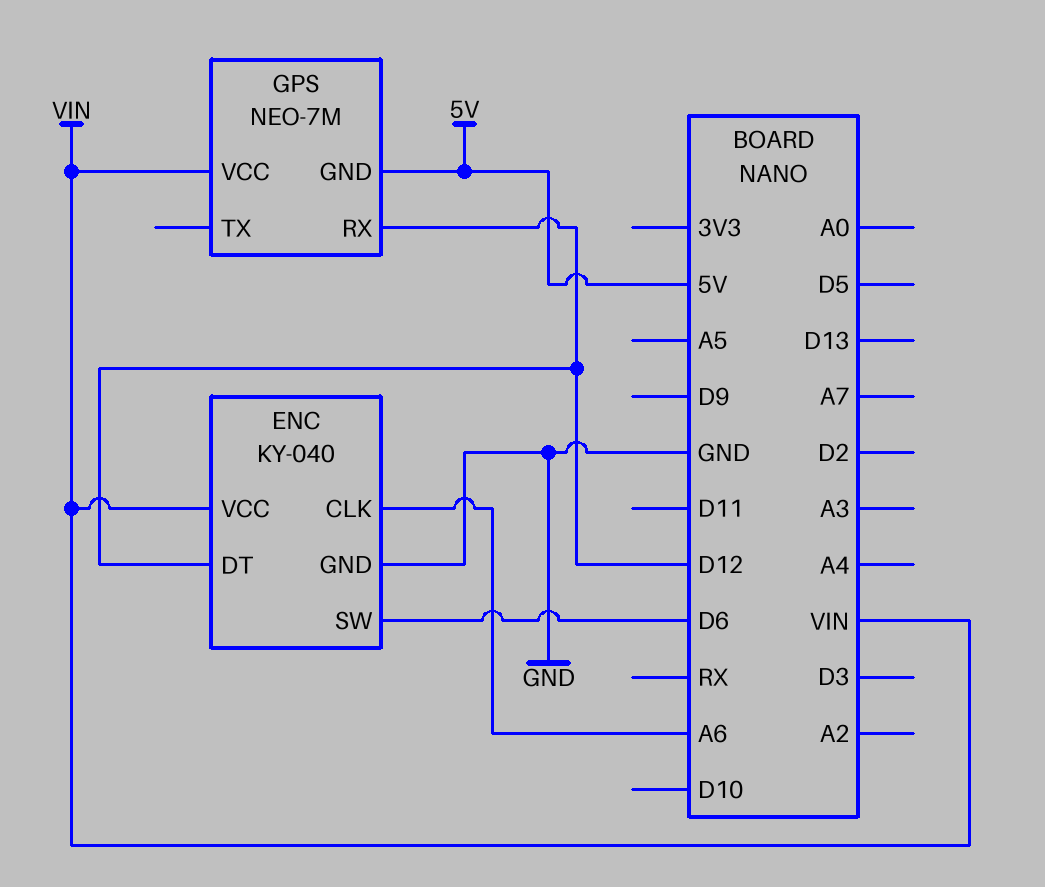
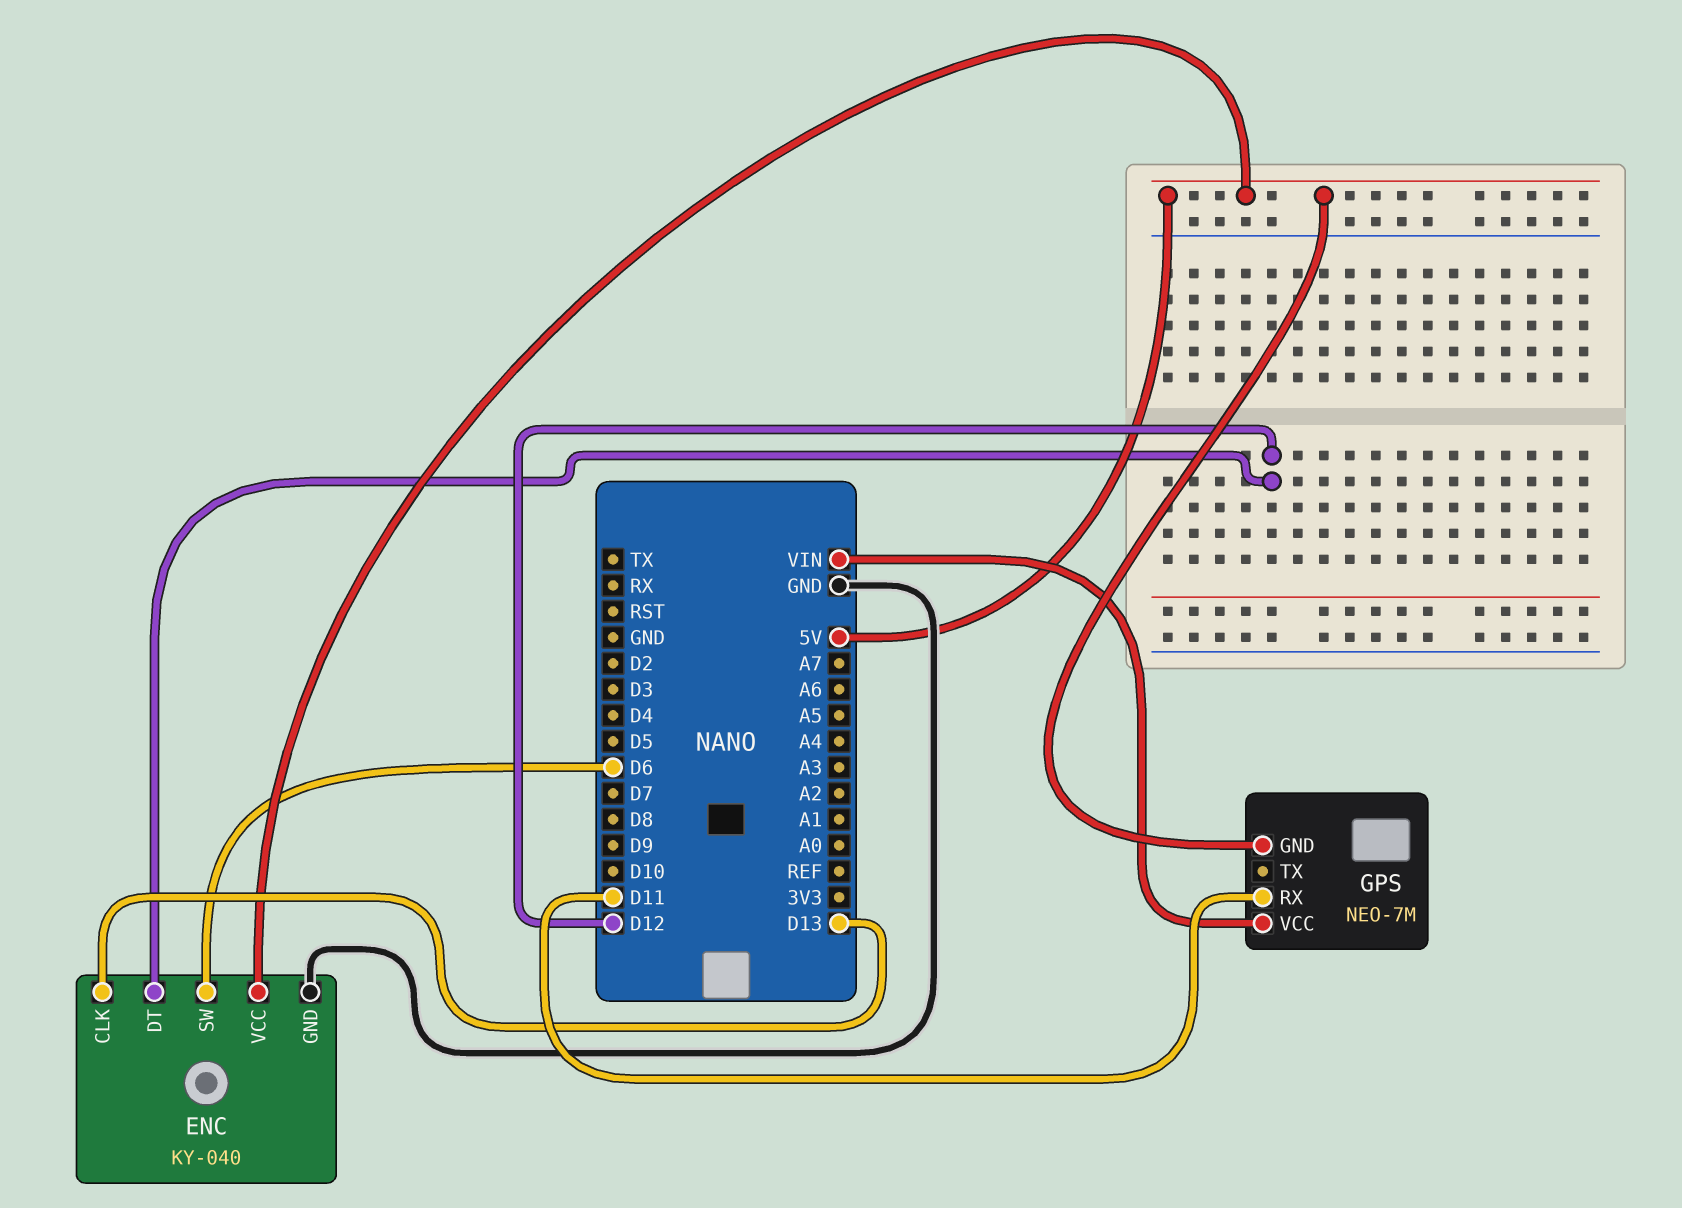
ENC pin CLK: A6 -> D13
ENC pin VCC: VIN -> 5V
GPS pin RX: D12 -> D11

